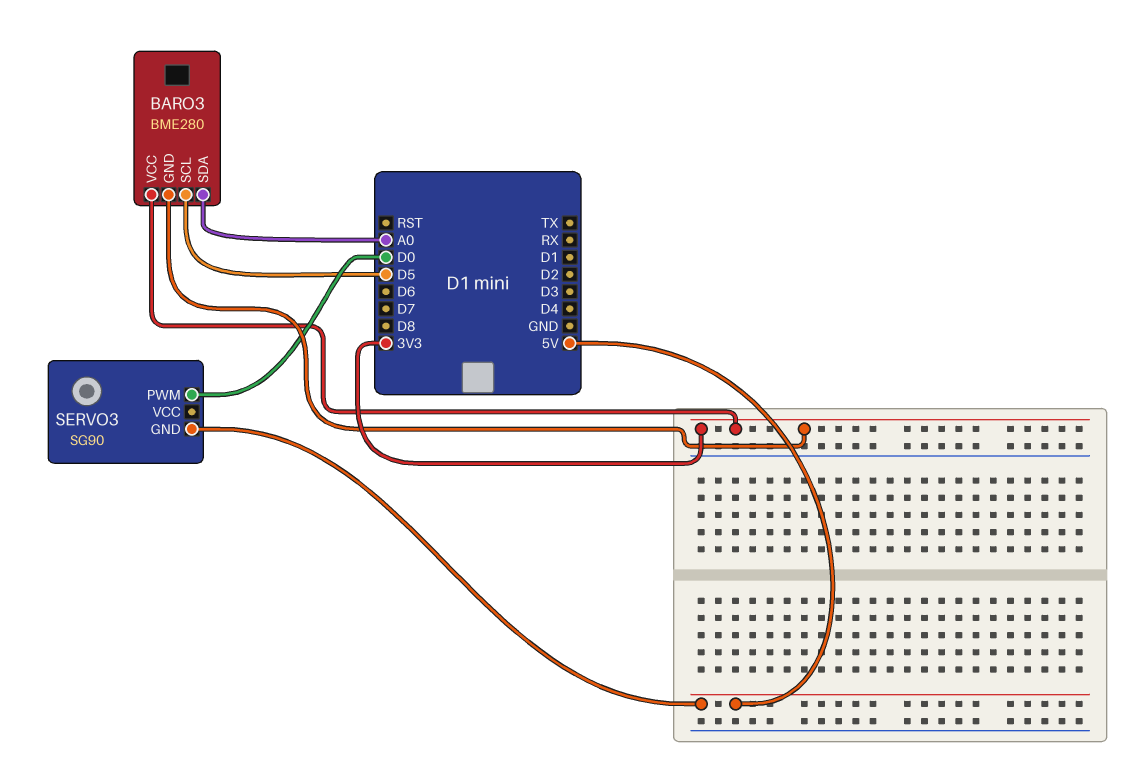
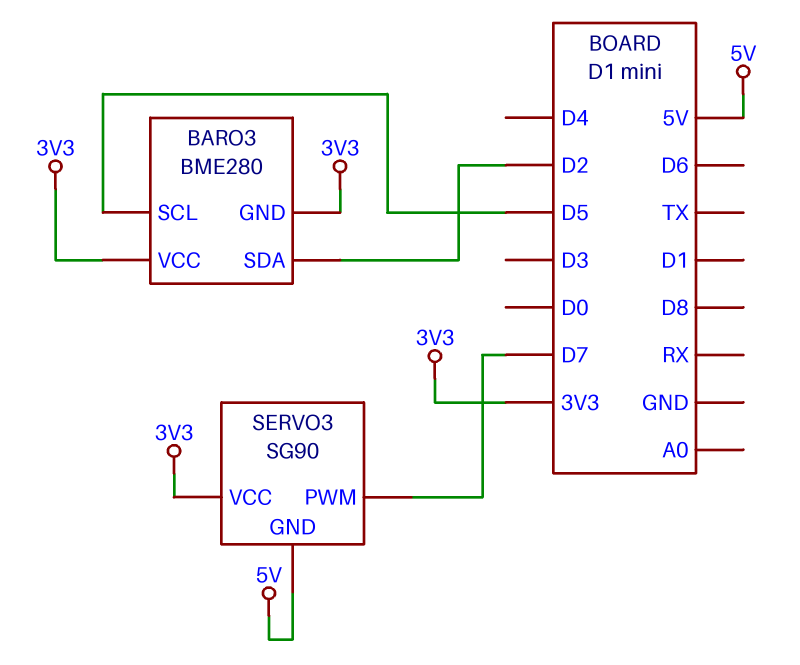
BARO3 pin SDA: A0 -> D2
SERVO3 pin PWM: D0 -> D7
SERVO3 pin VCC: none -> 3V3

